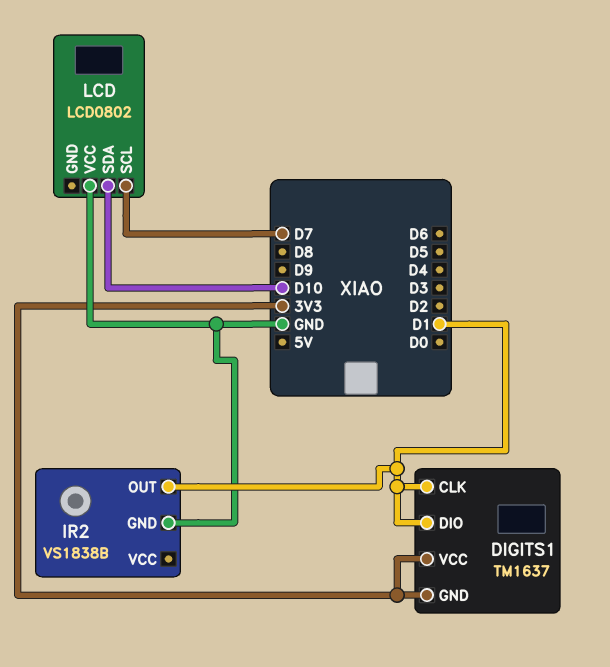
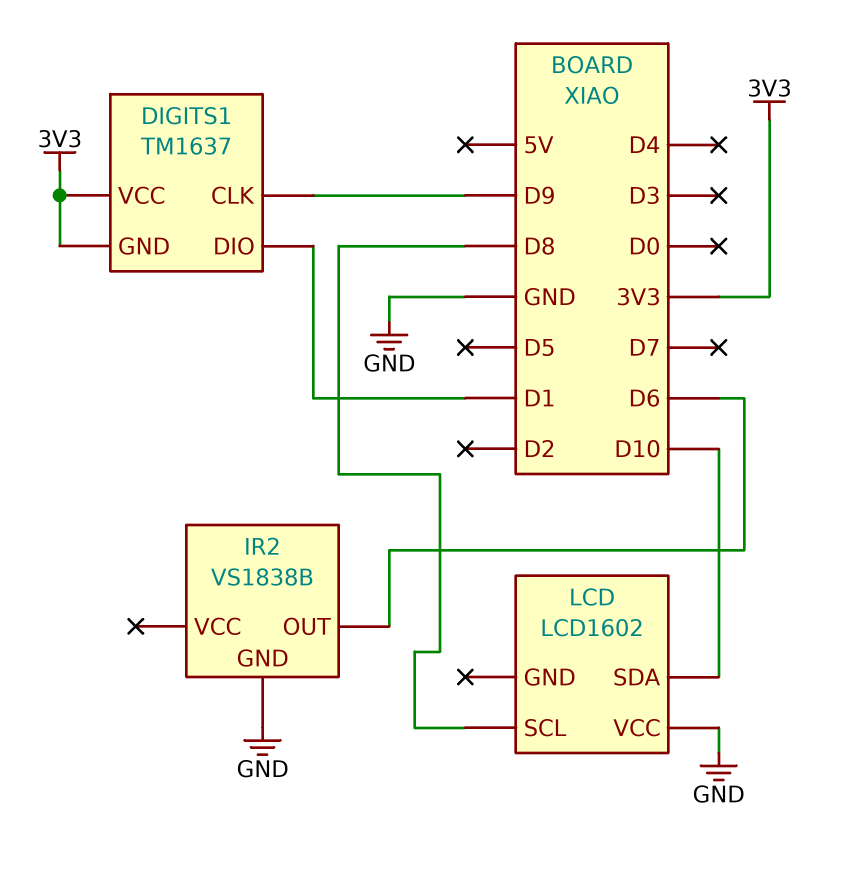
DIGITS1 pin CLK: D1 -> D9
IR2 pin OUT: D1 -> D6
LCD: LCD0802 -> LCD1602
LCD pin SCL: D7 -> D8

